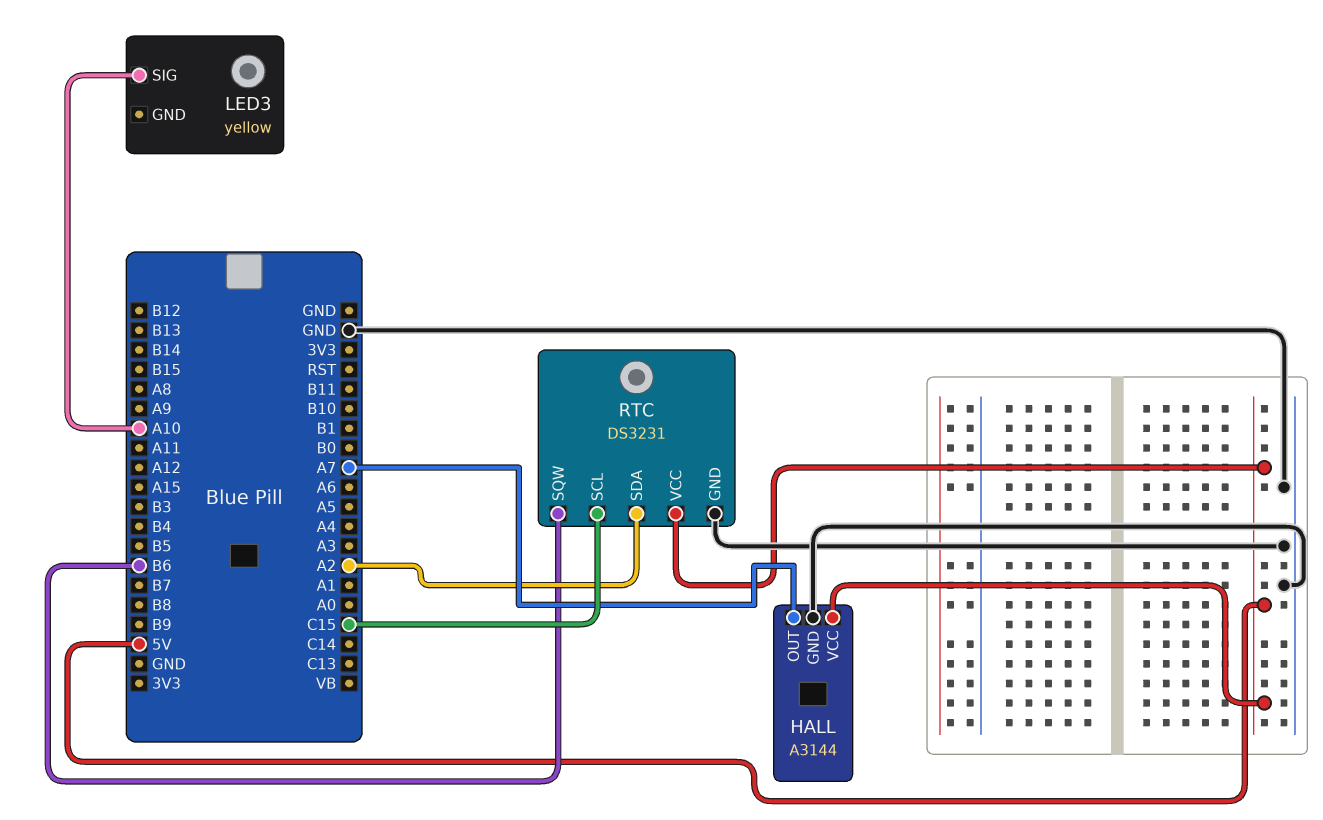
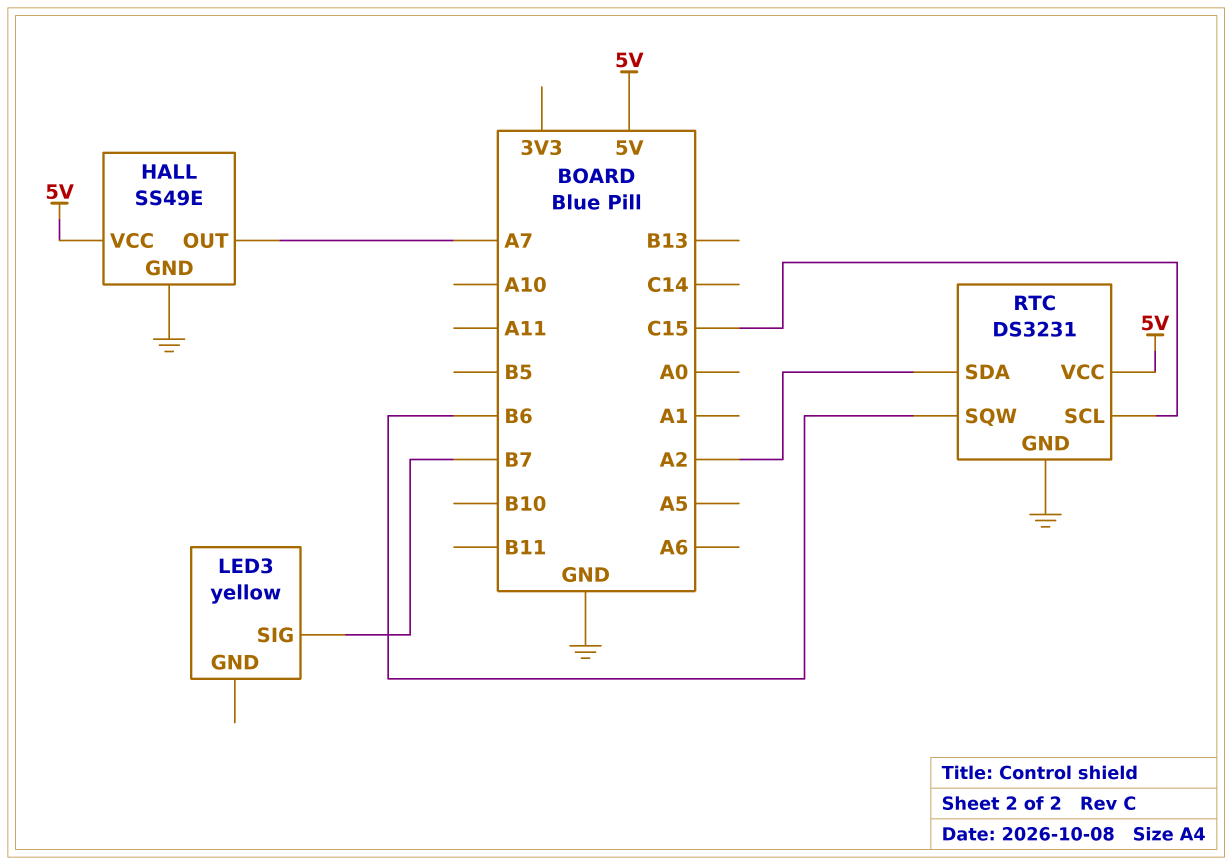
HALL: A3144 -> SS49E
LED3 pin SIG: A10 -> B7

